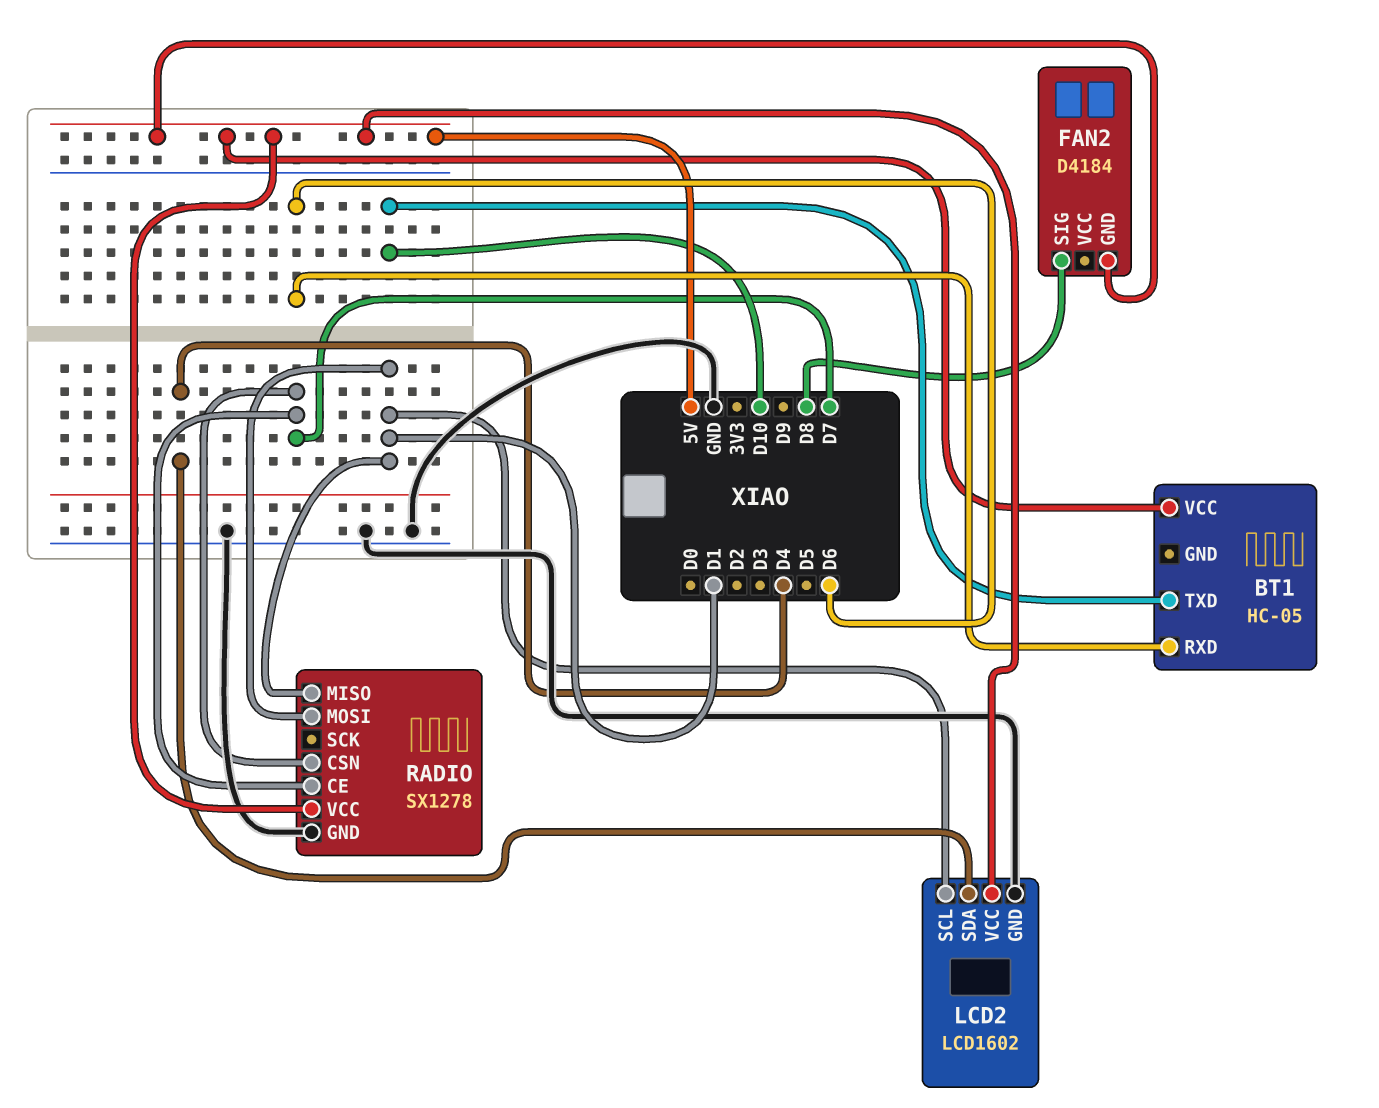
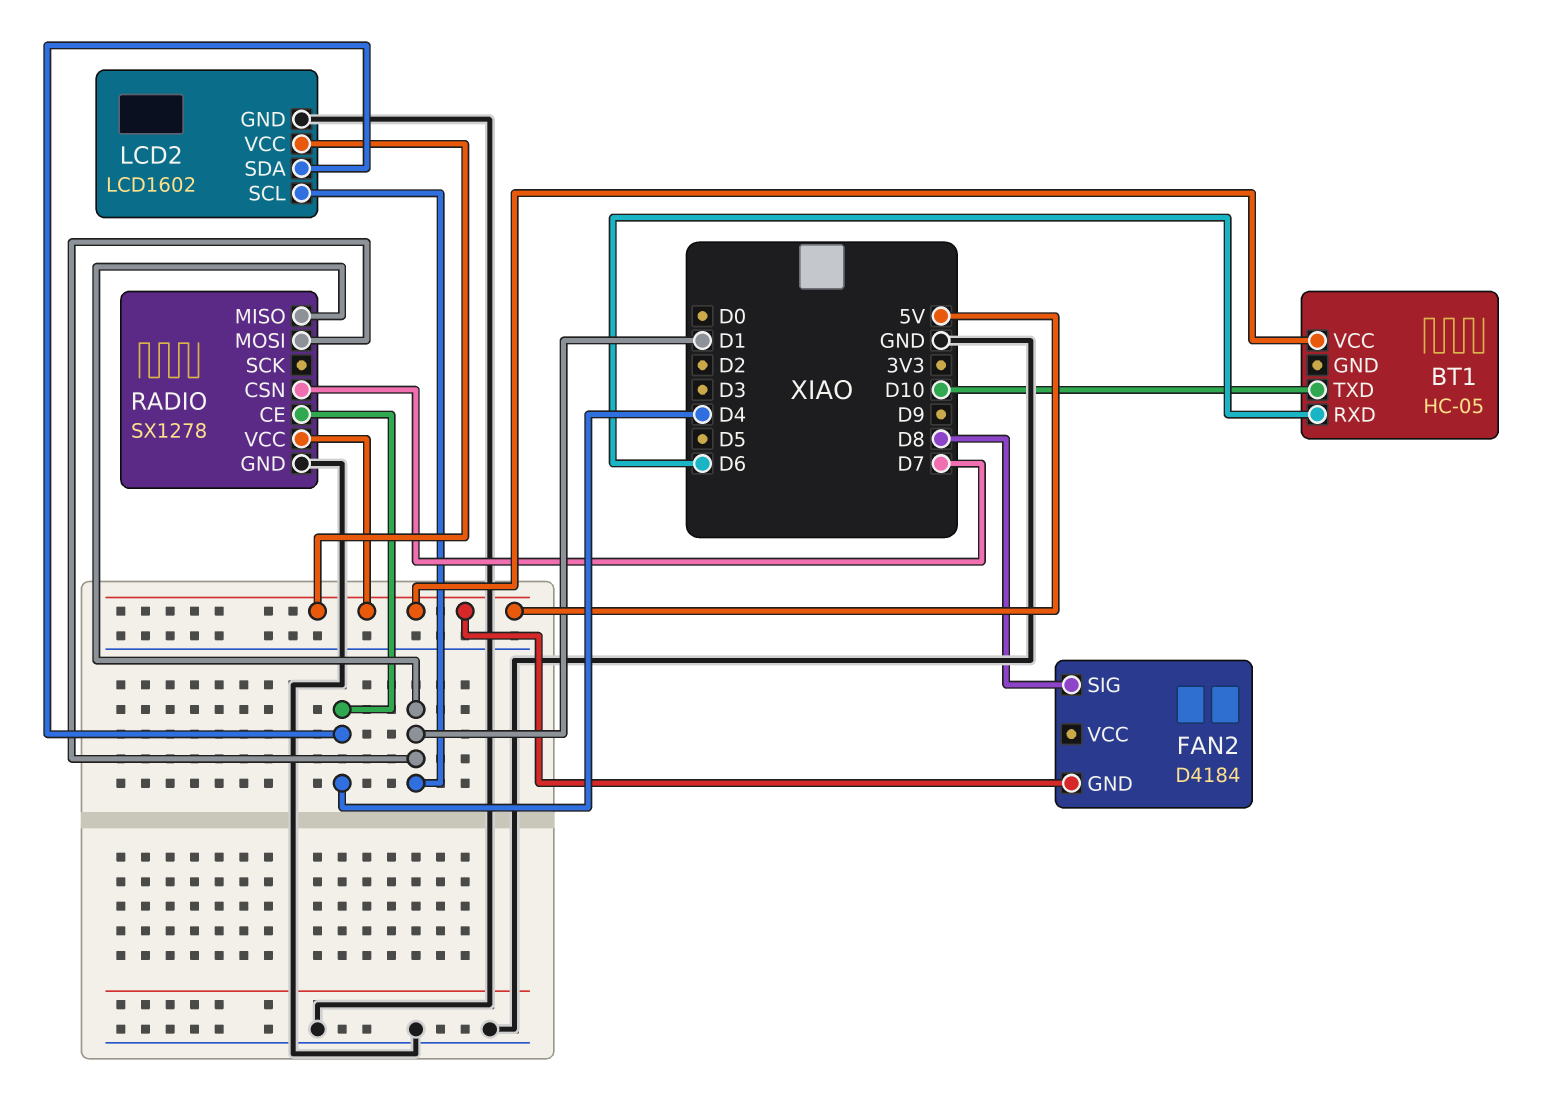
RADIO pin CE: D7 -> D4

